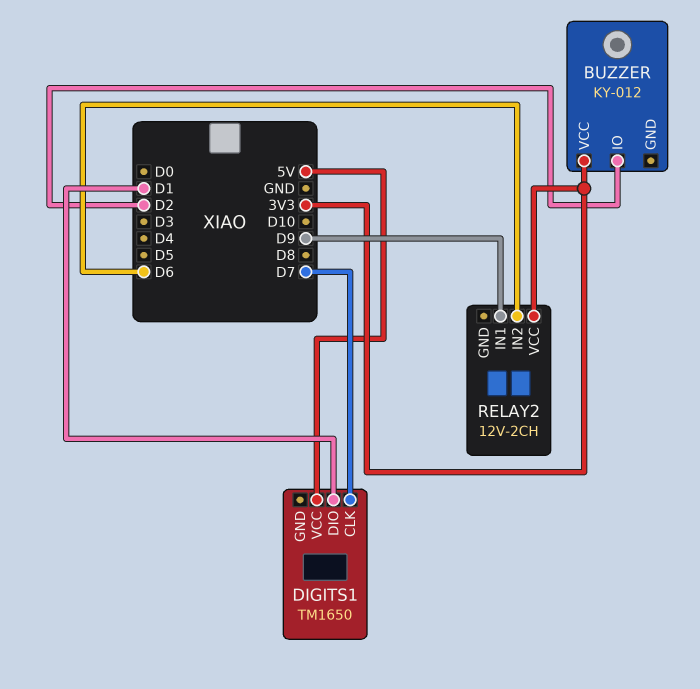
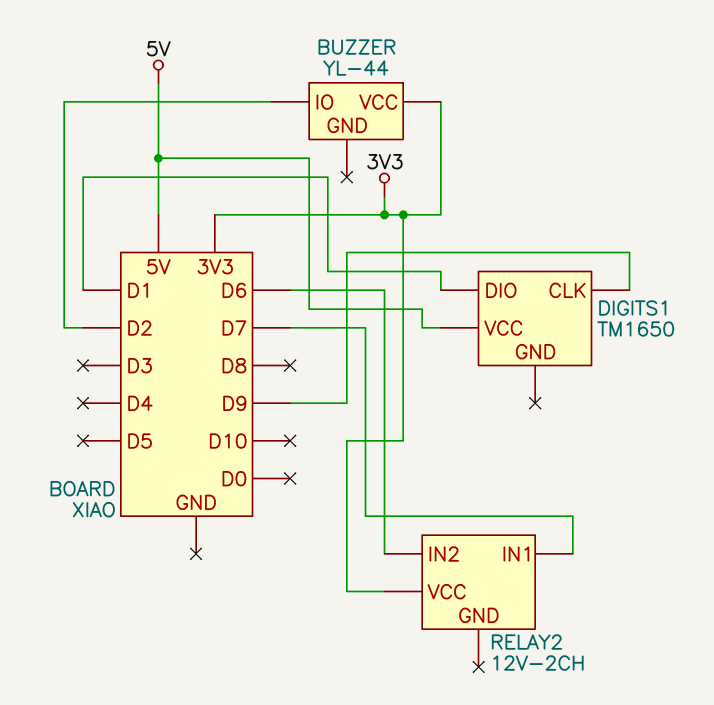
BUZZER: KY-012 -> YL-44
DIGITS1 pin CLK: D7 -> D9
RELAY2 pin IN1: D9 -> D7

